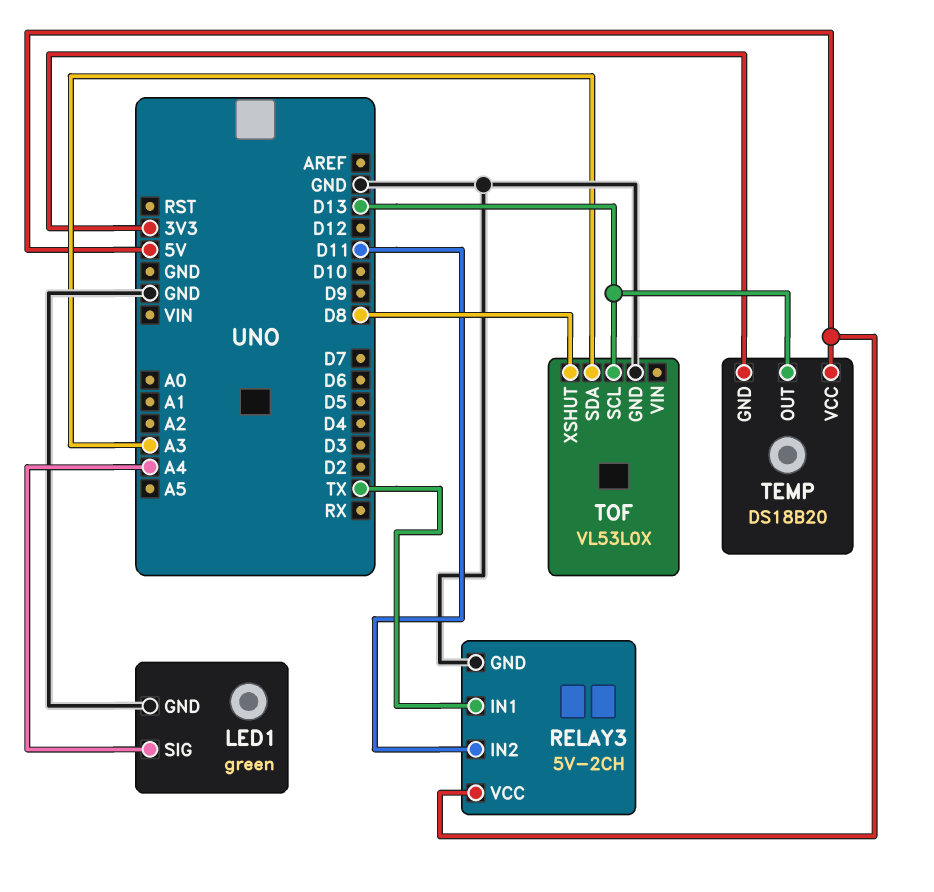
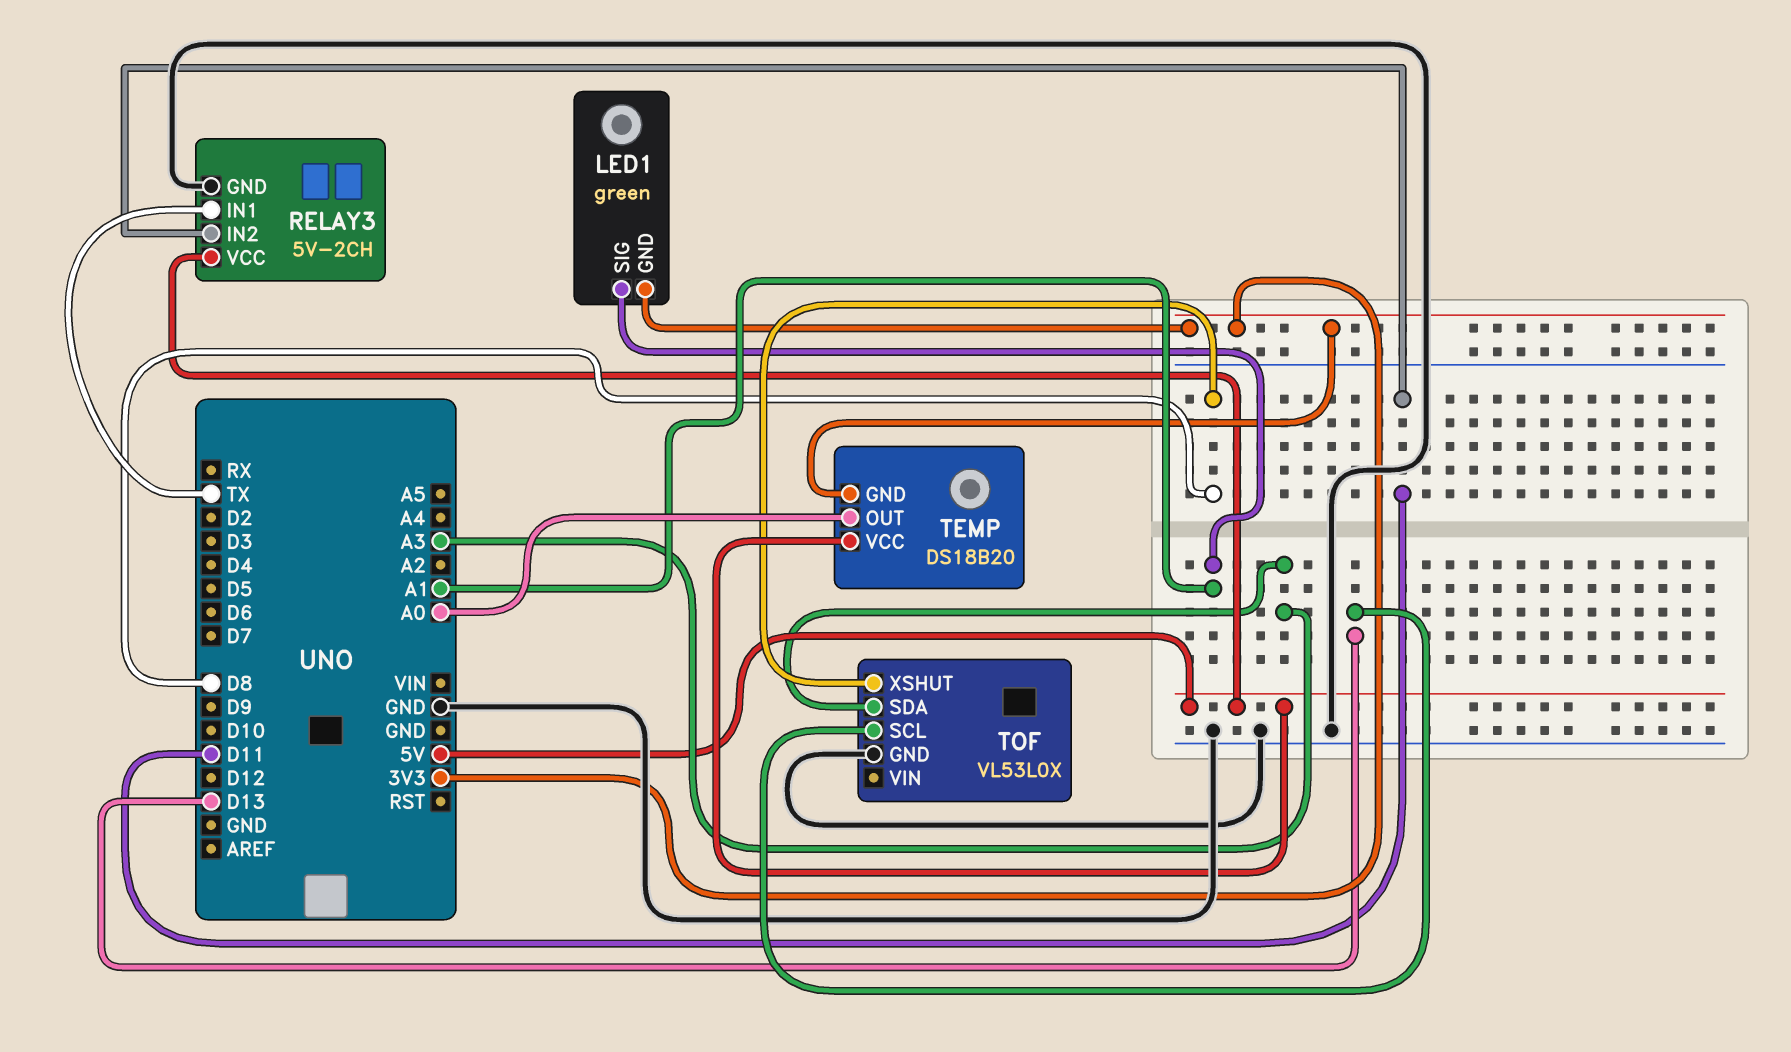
LED1 pin GND: GND -> 3V3
LED1 pin SIG: A4 -> A1
TEMP pin OUT: D13 -> A0

